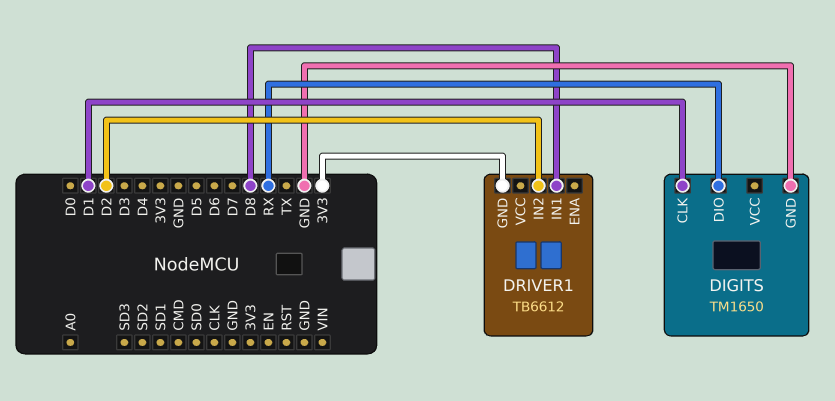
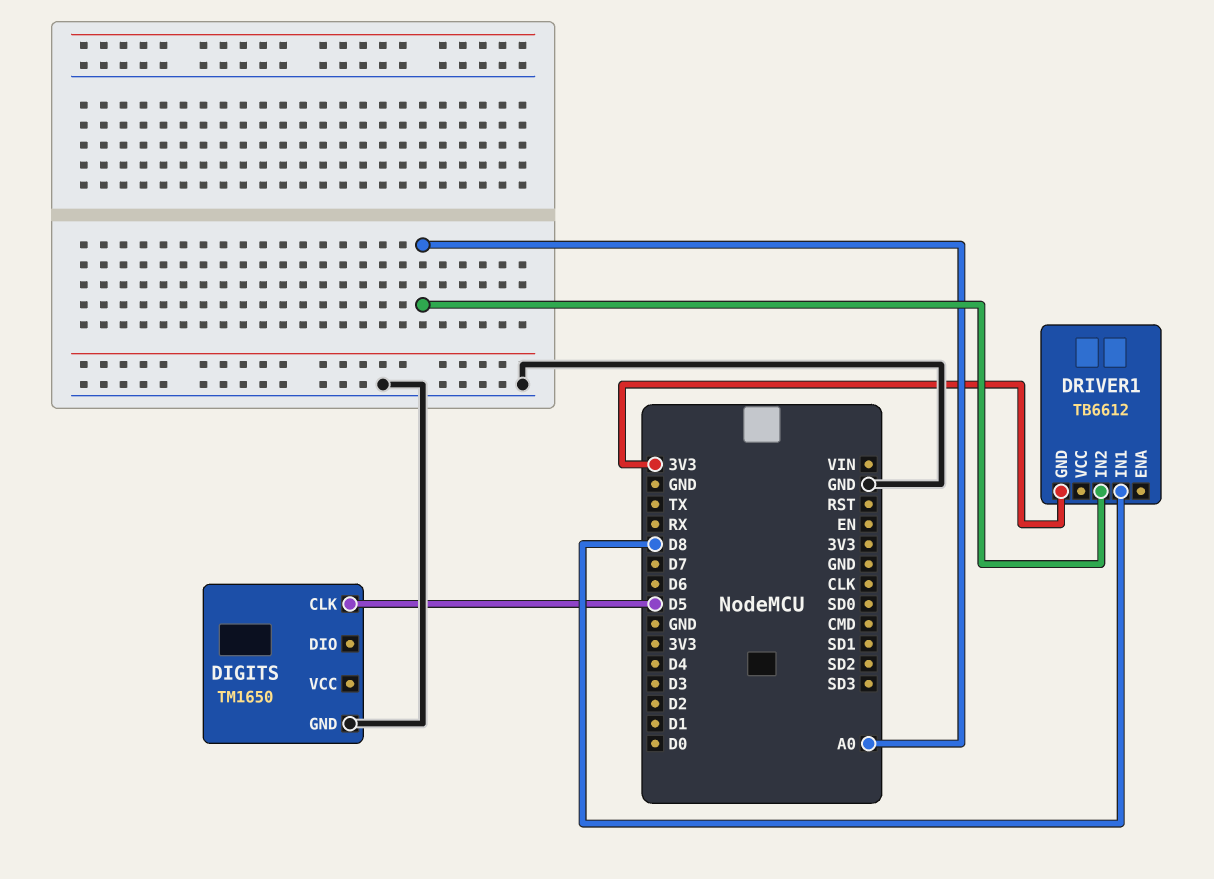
DIGITS pin CLK: D1 -> D5
DIGITS pin DIO: RX -> none
DRIVER1 pin IN2: D2 -> A0

